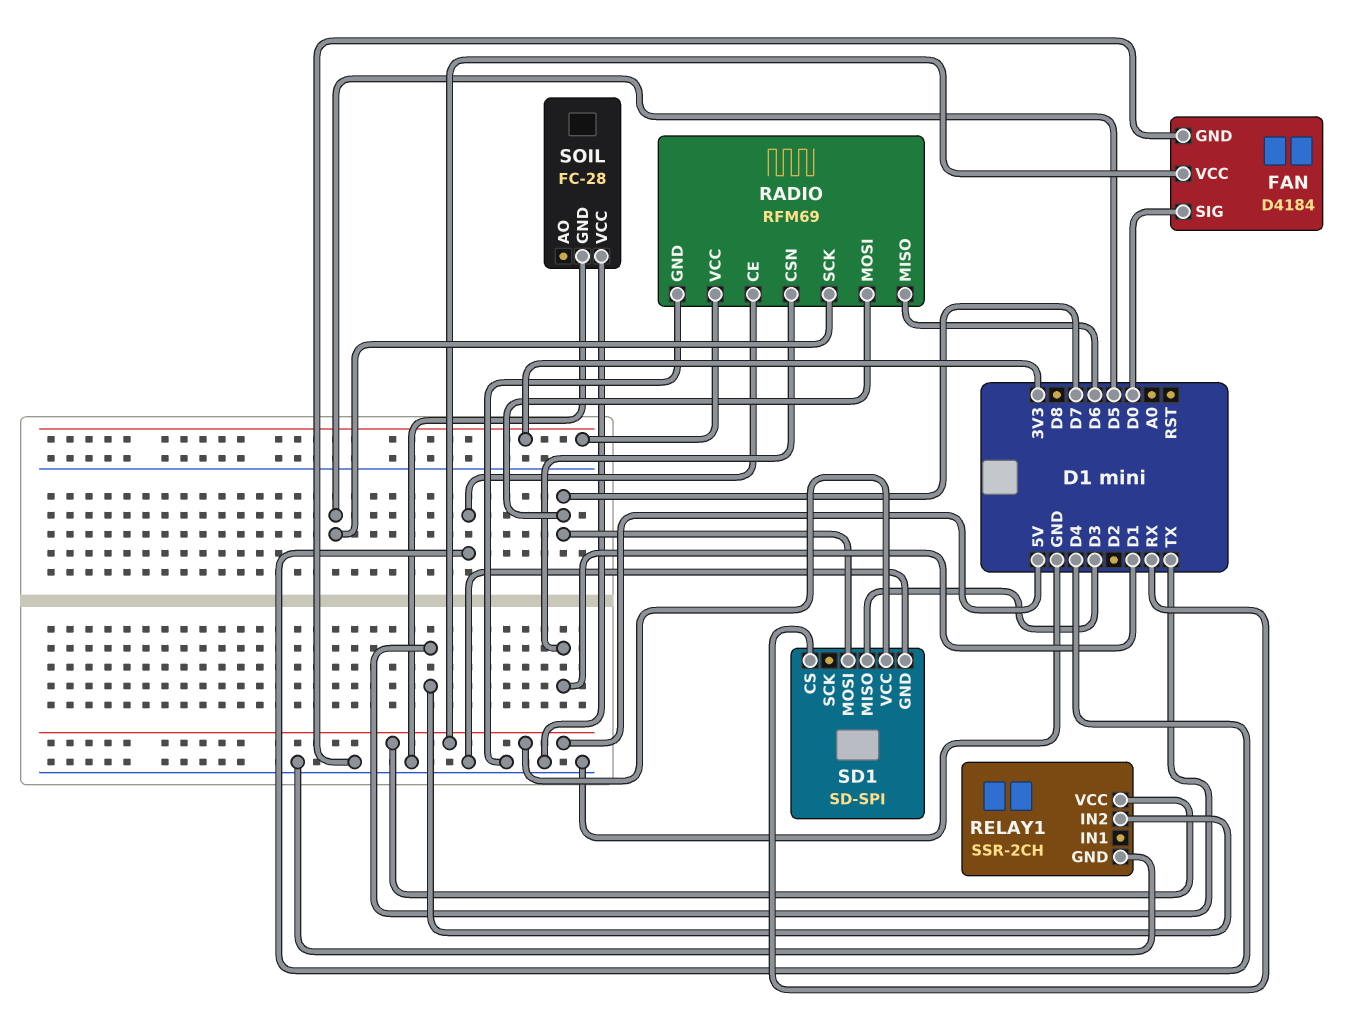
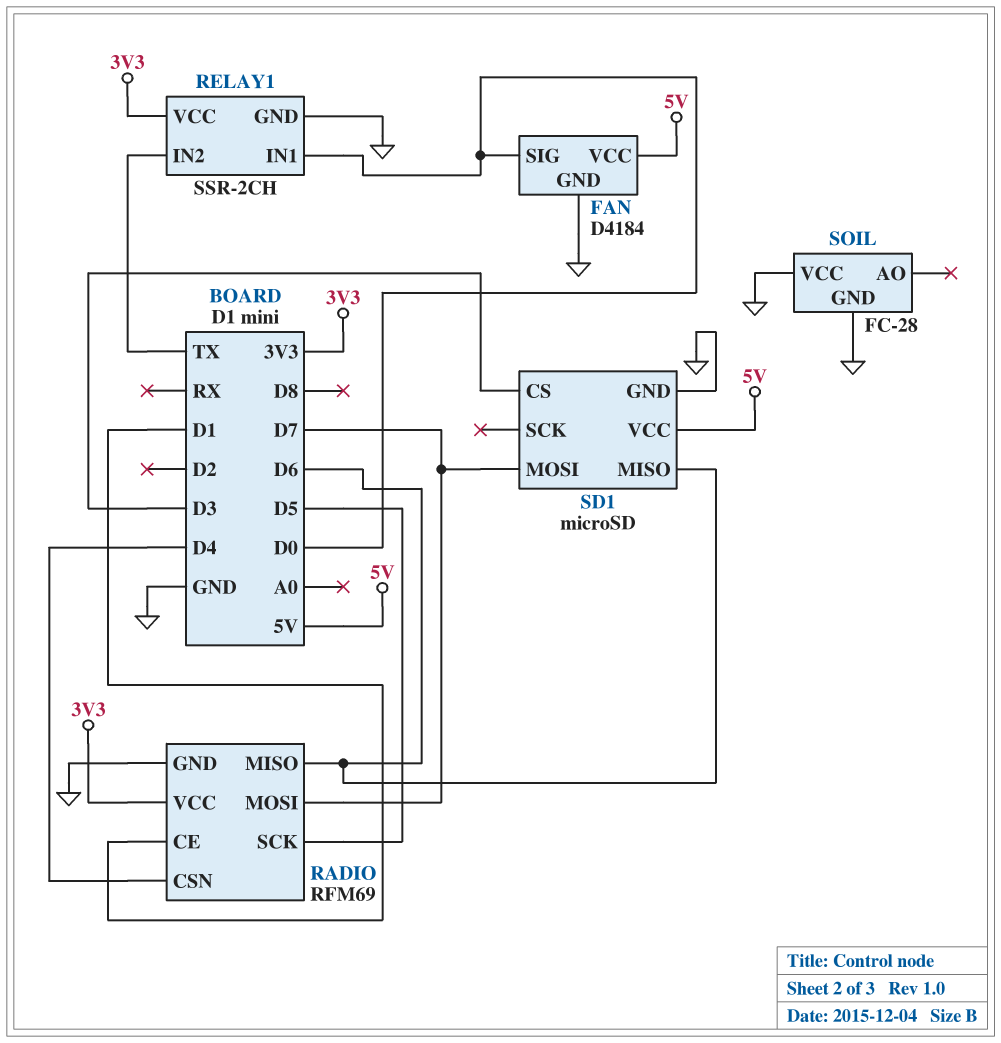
RADIO pin CE: D4 -> D1
RADIO pin CSN: D1 -> D4
RELAY1 pin IN1: none -> D0
RELAY1 pin VCC: 5V -> 3V3
SD1: SD-SPI -> microSD
SD1 pin CS: RX -> D3
SD1 pin MISO: D3 -> D6

